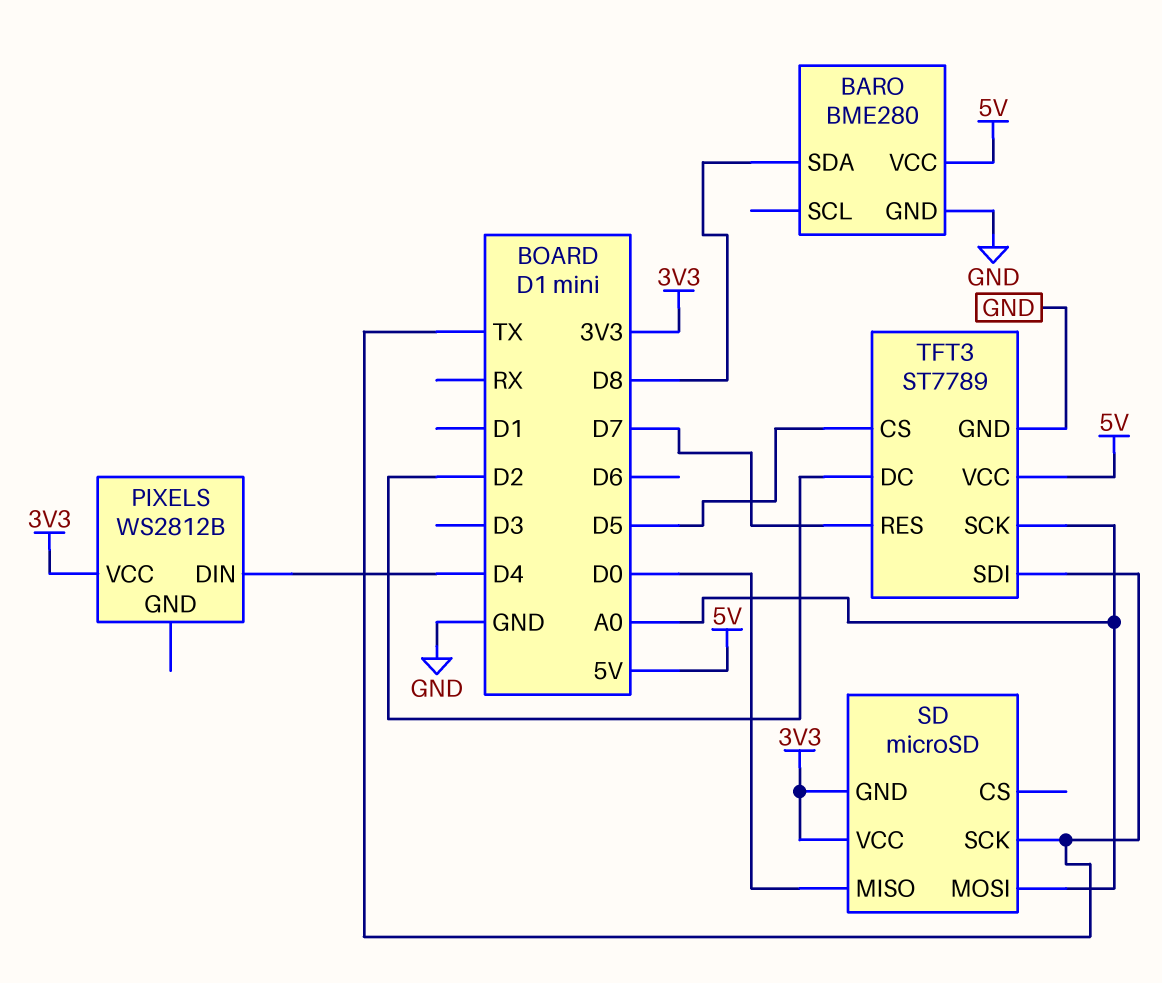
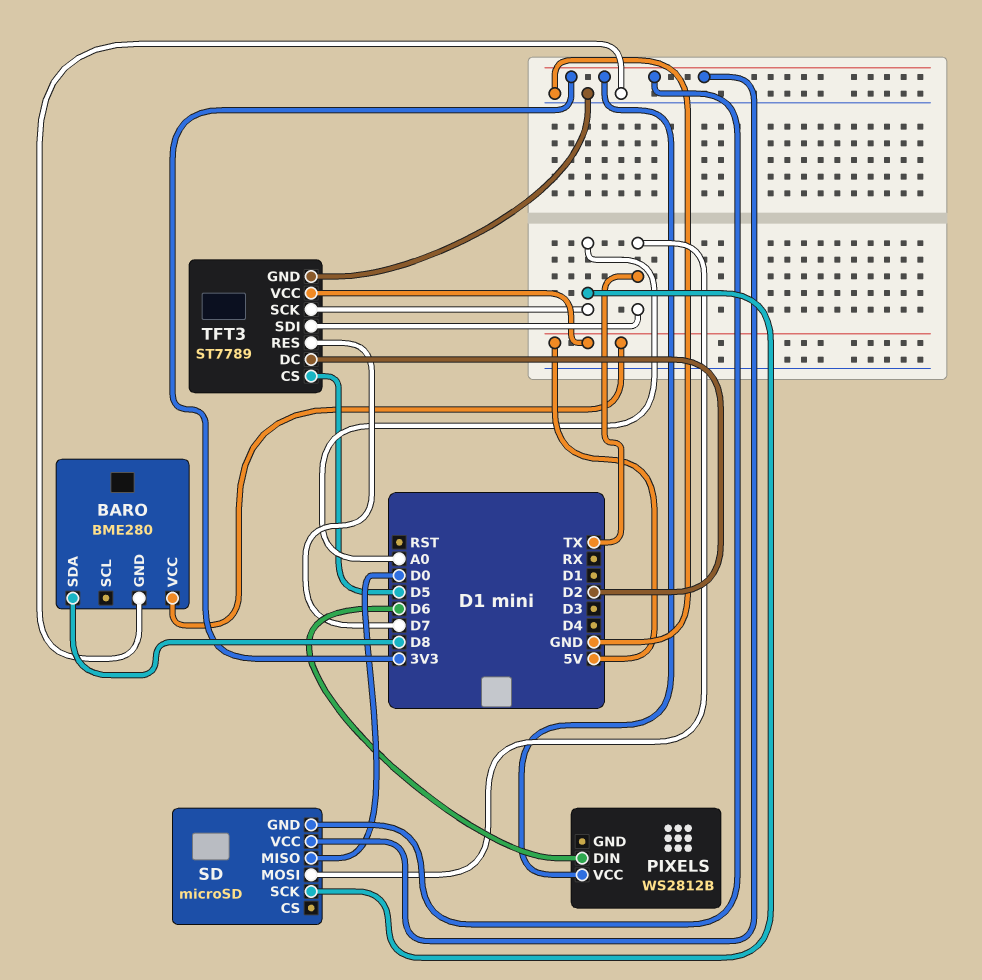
PIXELS pin DIN: D4 -> D6
SD pin MOSI: A0 -> TX
SD pin SCK: TX -> A0

